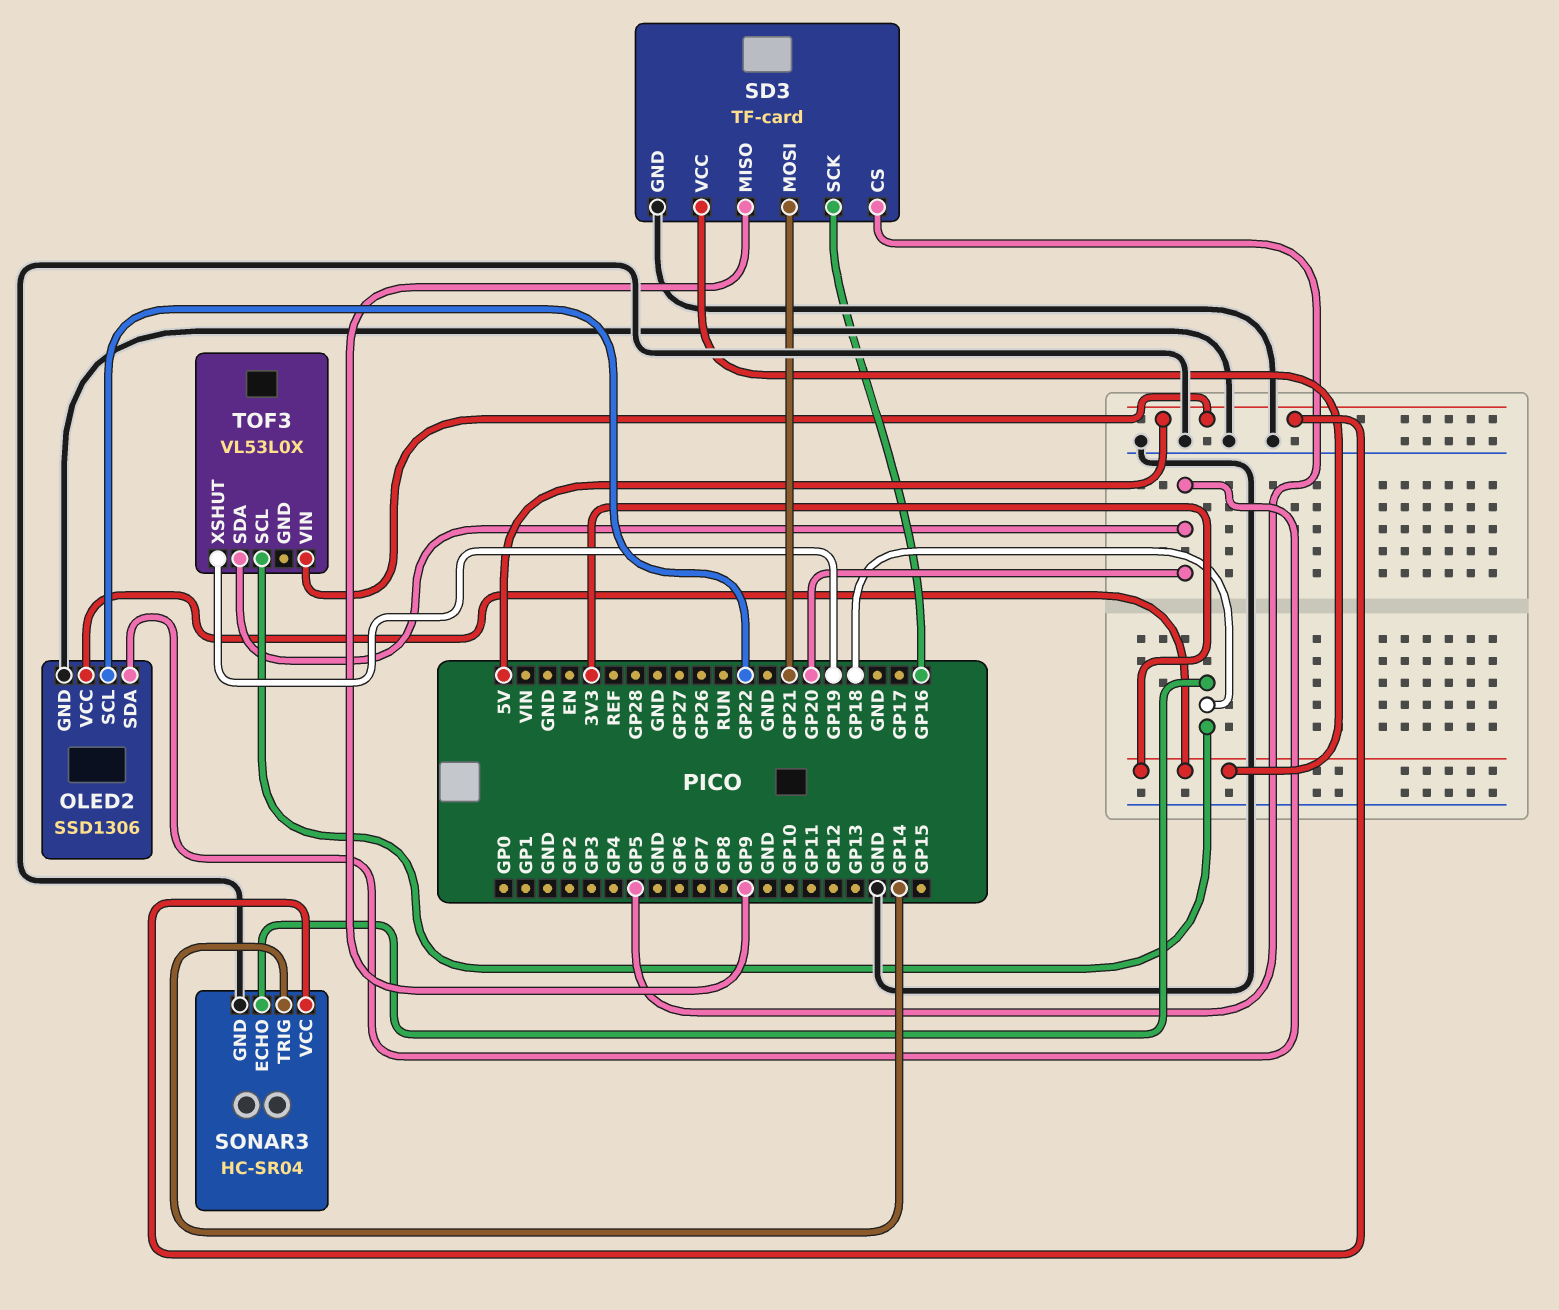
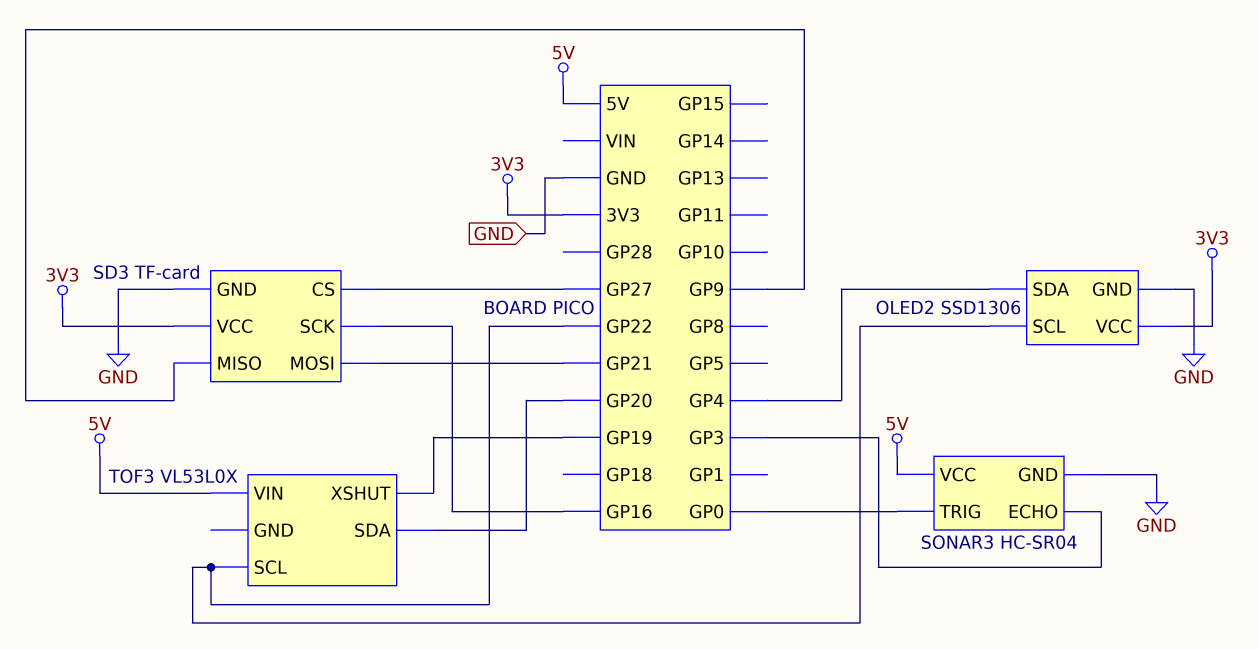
OLED2 pin SDA: GP20 -> GP4
SD3 pin CS: GP5 -> GP27
SONAR3 pin ECHO: GP18 -> GP3
SONAR3 pin TRIG: GP14 -> GP0
TOF3 pin SCL: GP18 -> GP22

